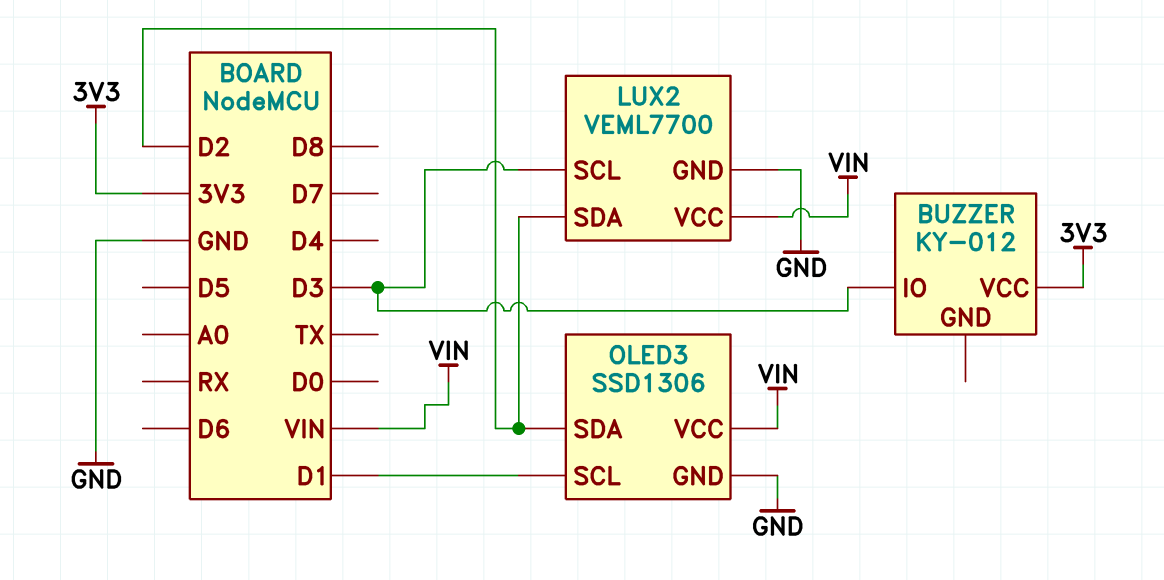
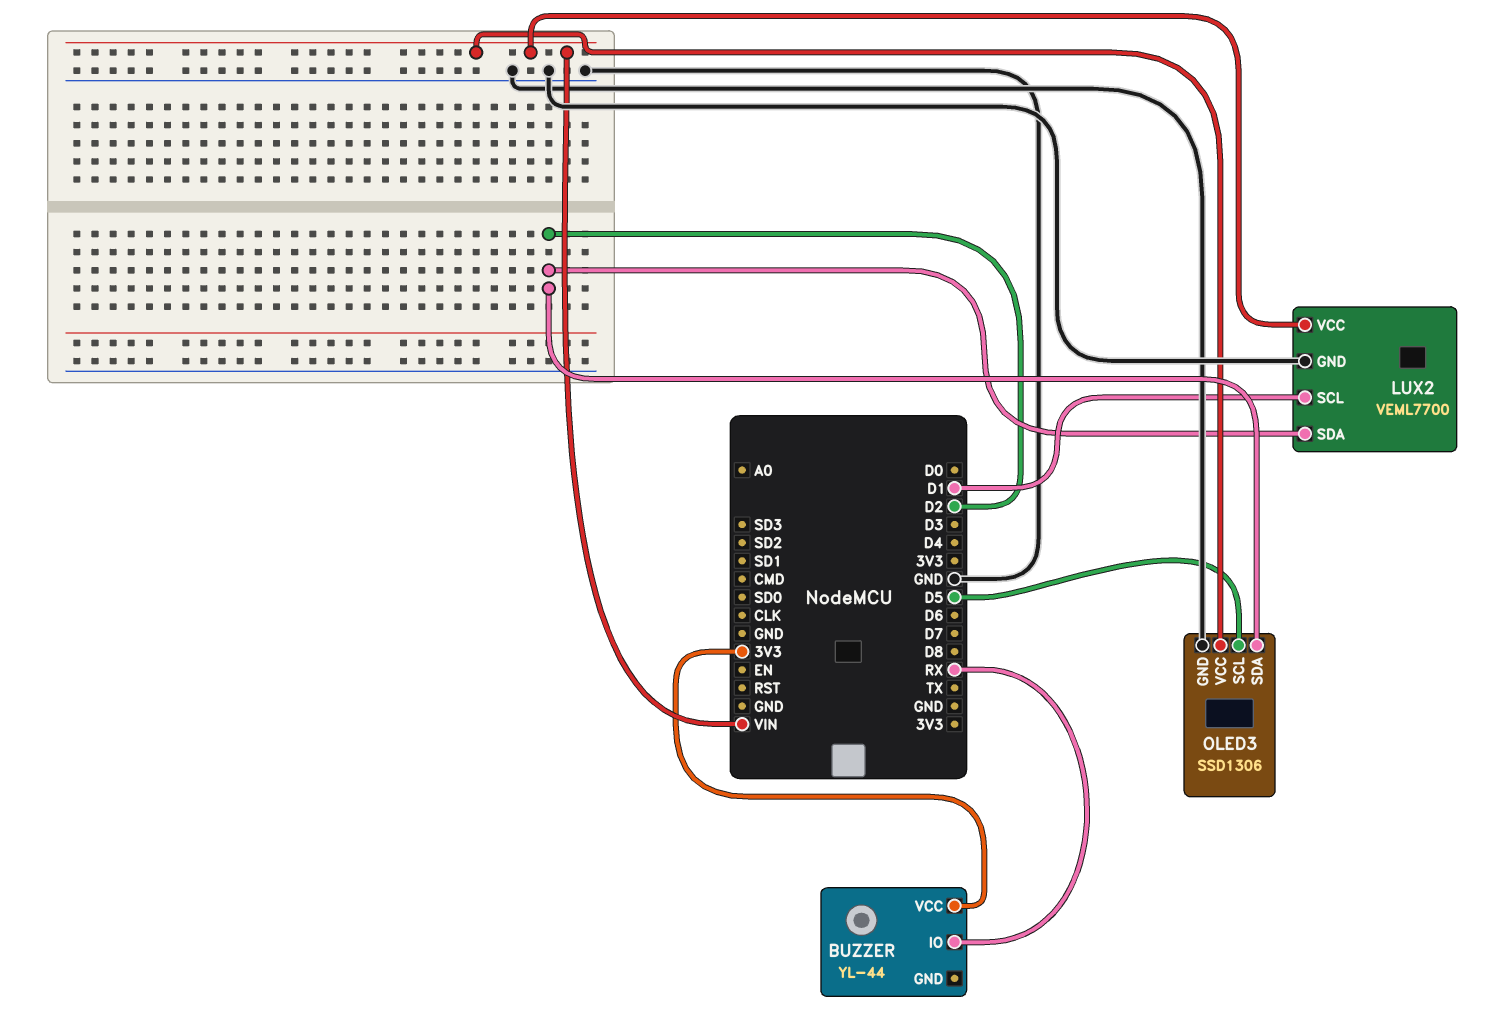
BUZZER: KY-012 -> YL-44
BUZZER pin IO: D3 -> RX
LUX2 pin SCL: D3 -> D1
OLED3 pin SCL: D1 -> D5

